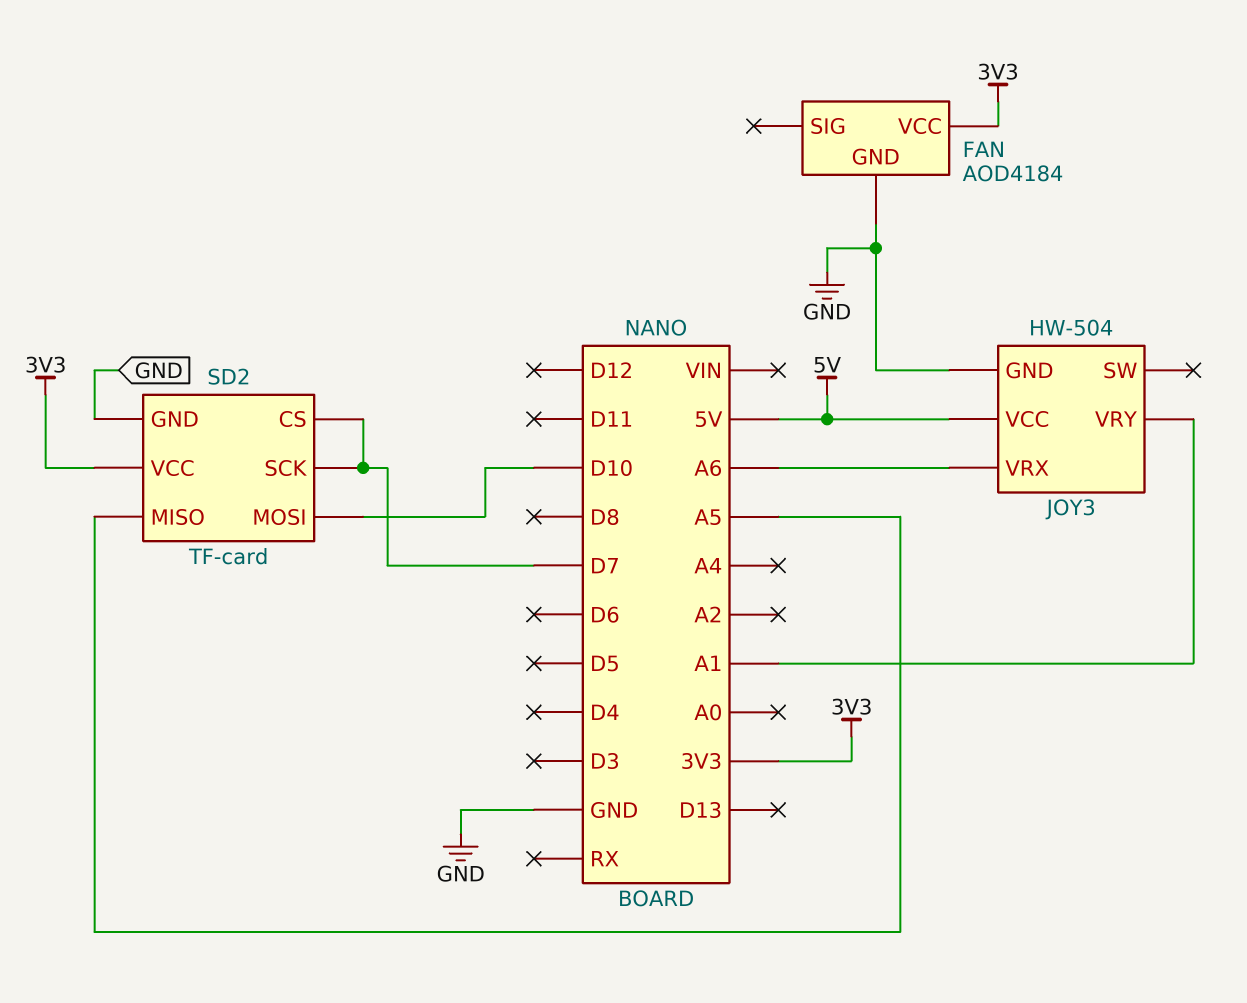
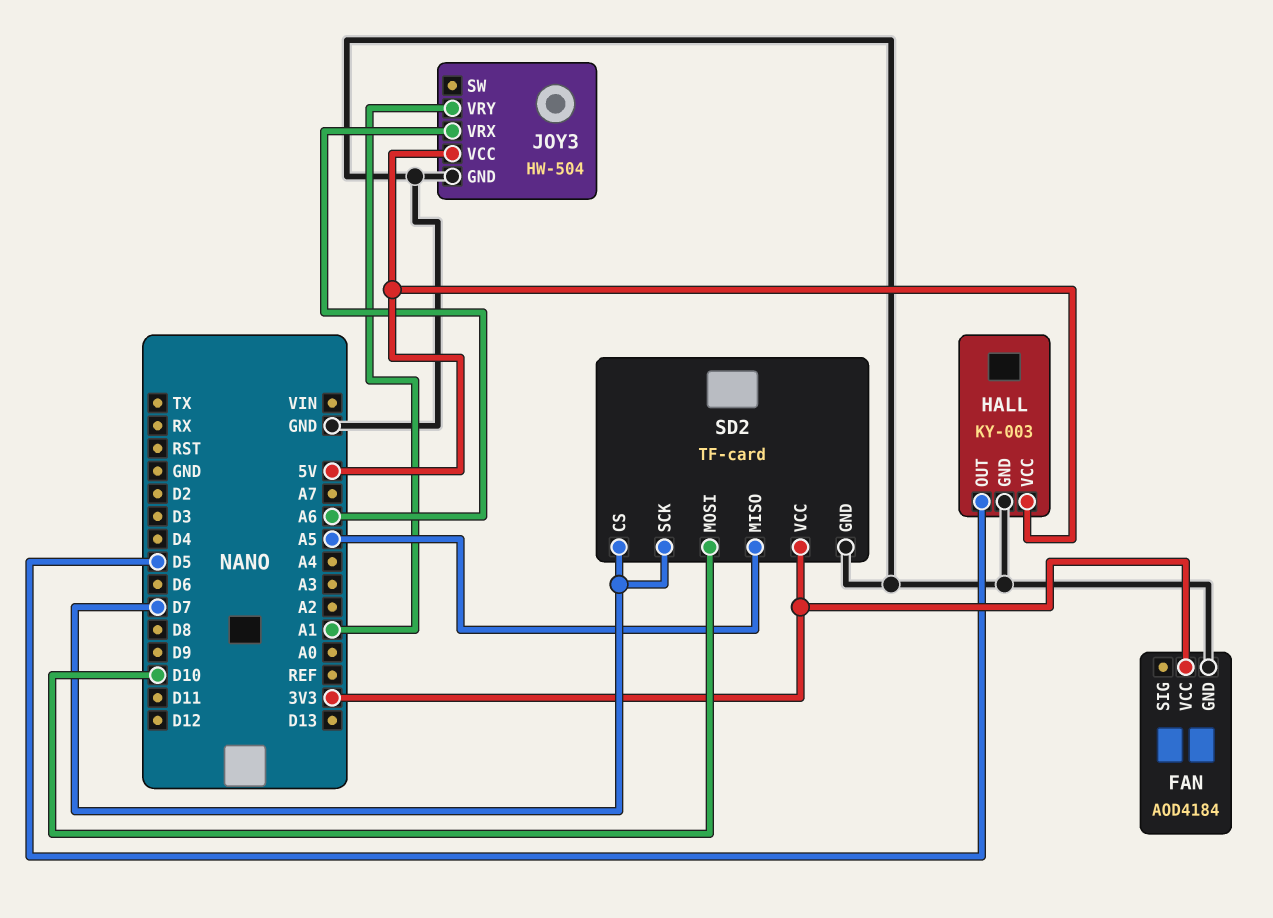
HALL: none -> KY-003
HALL pin GND: none -> GND
HALL pin OUT: none -> D5
HALL pin VCC: none -> 5V

